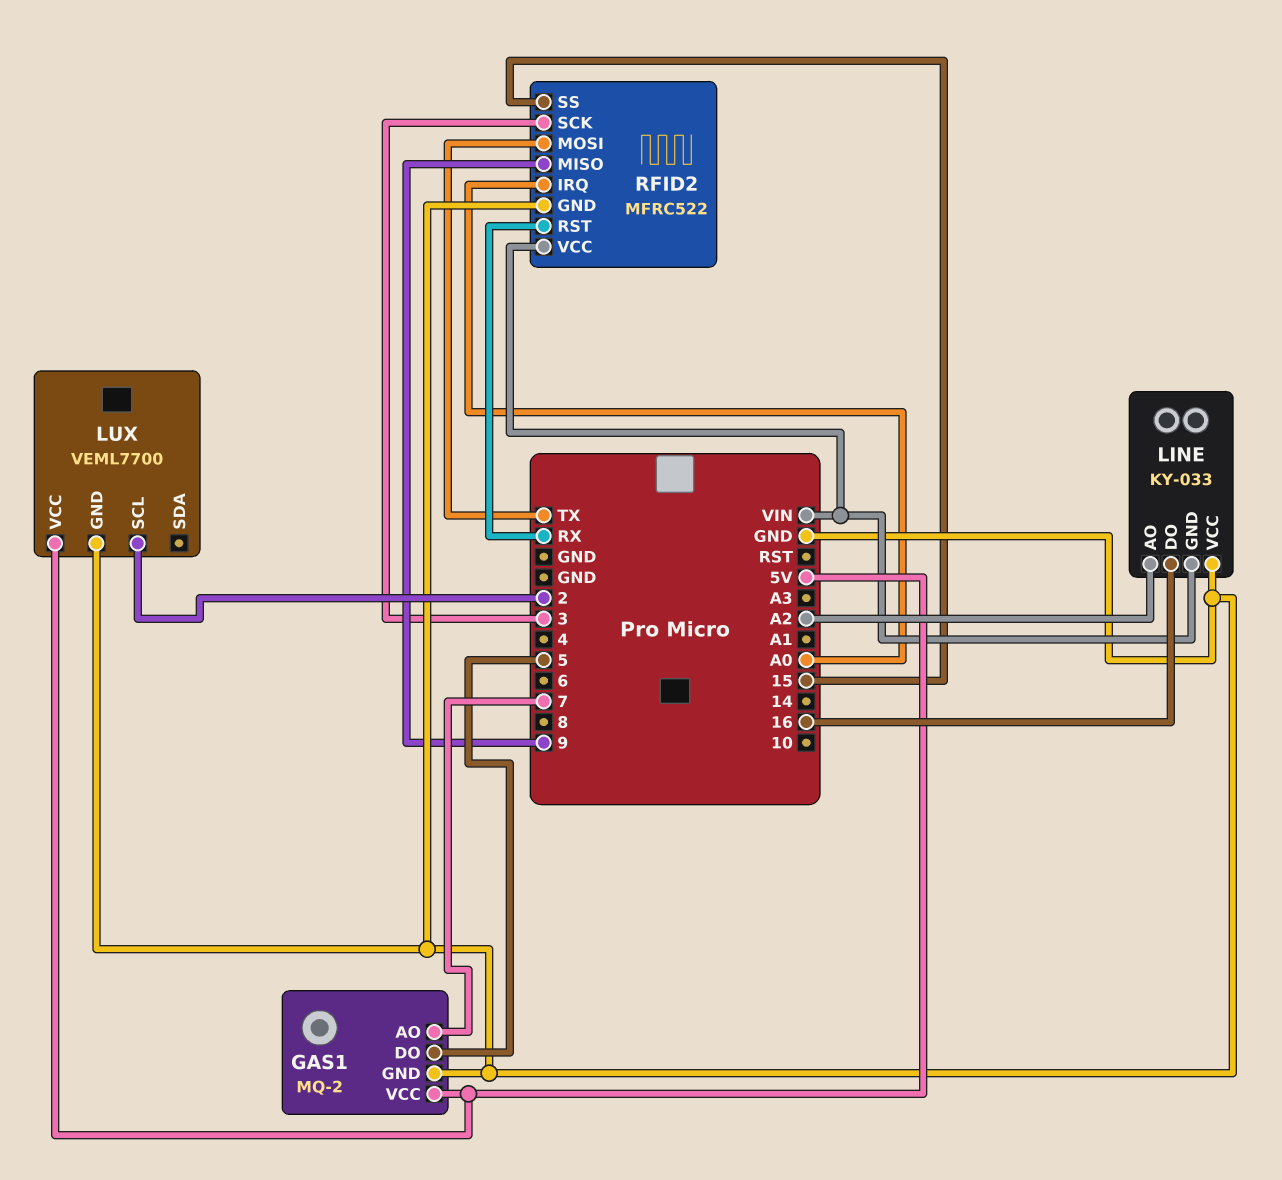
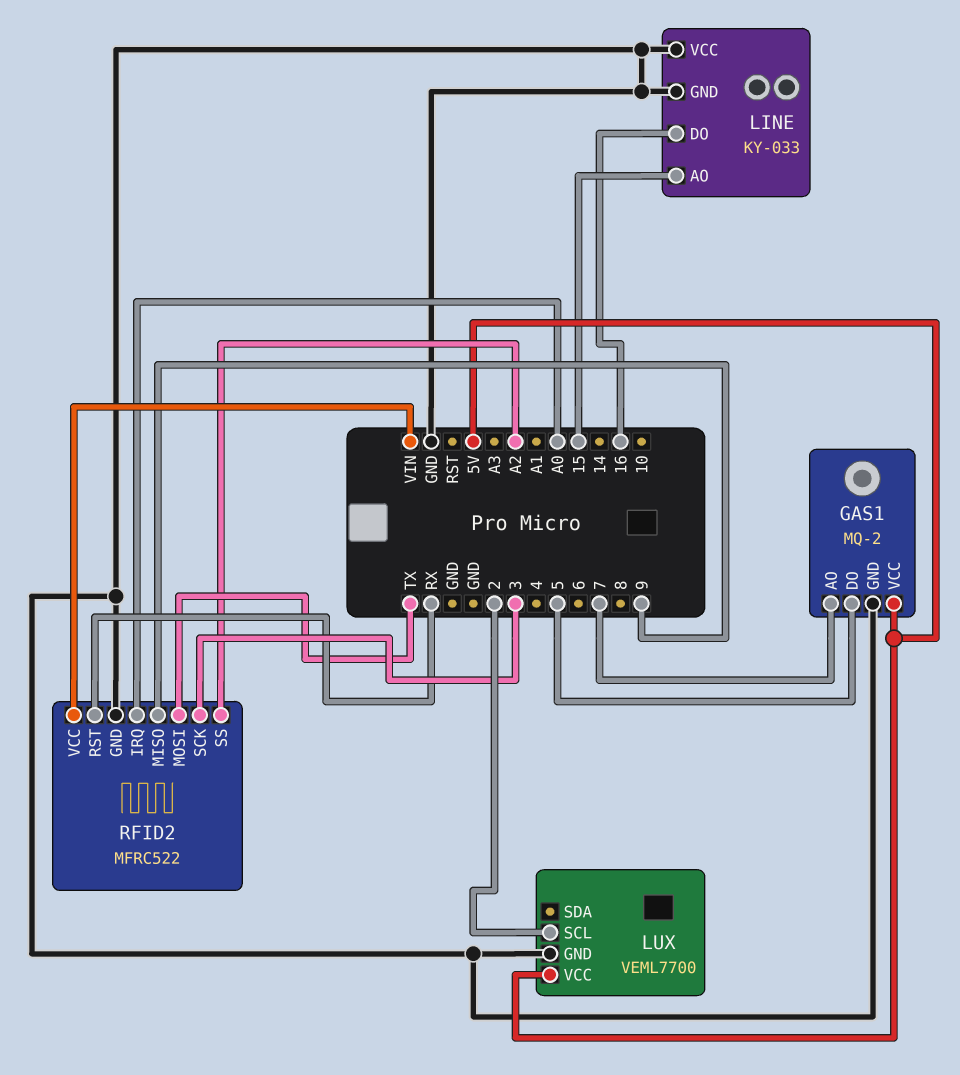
LINE pin AO: A2 -> 15
LINE pin GND: VIN -> GND
RFID2 pin SS: 15 -> A2

